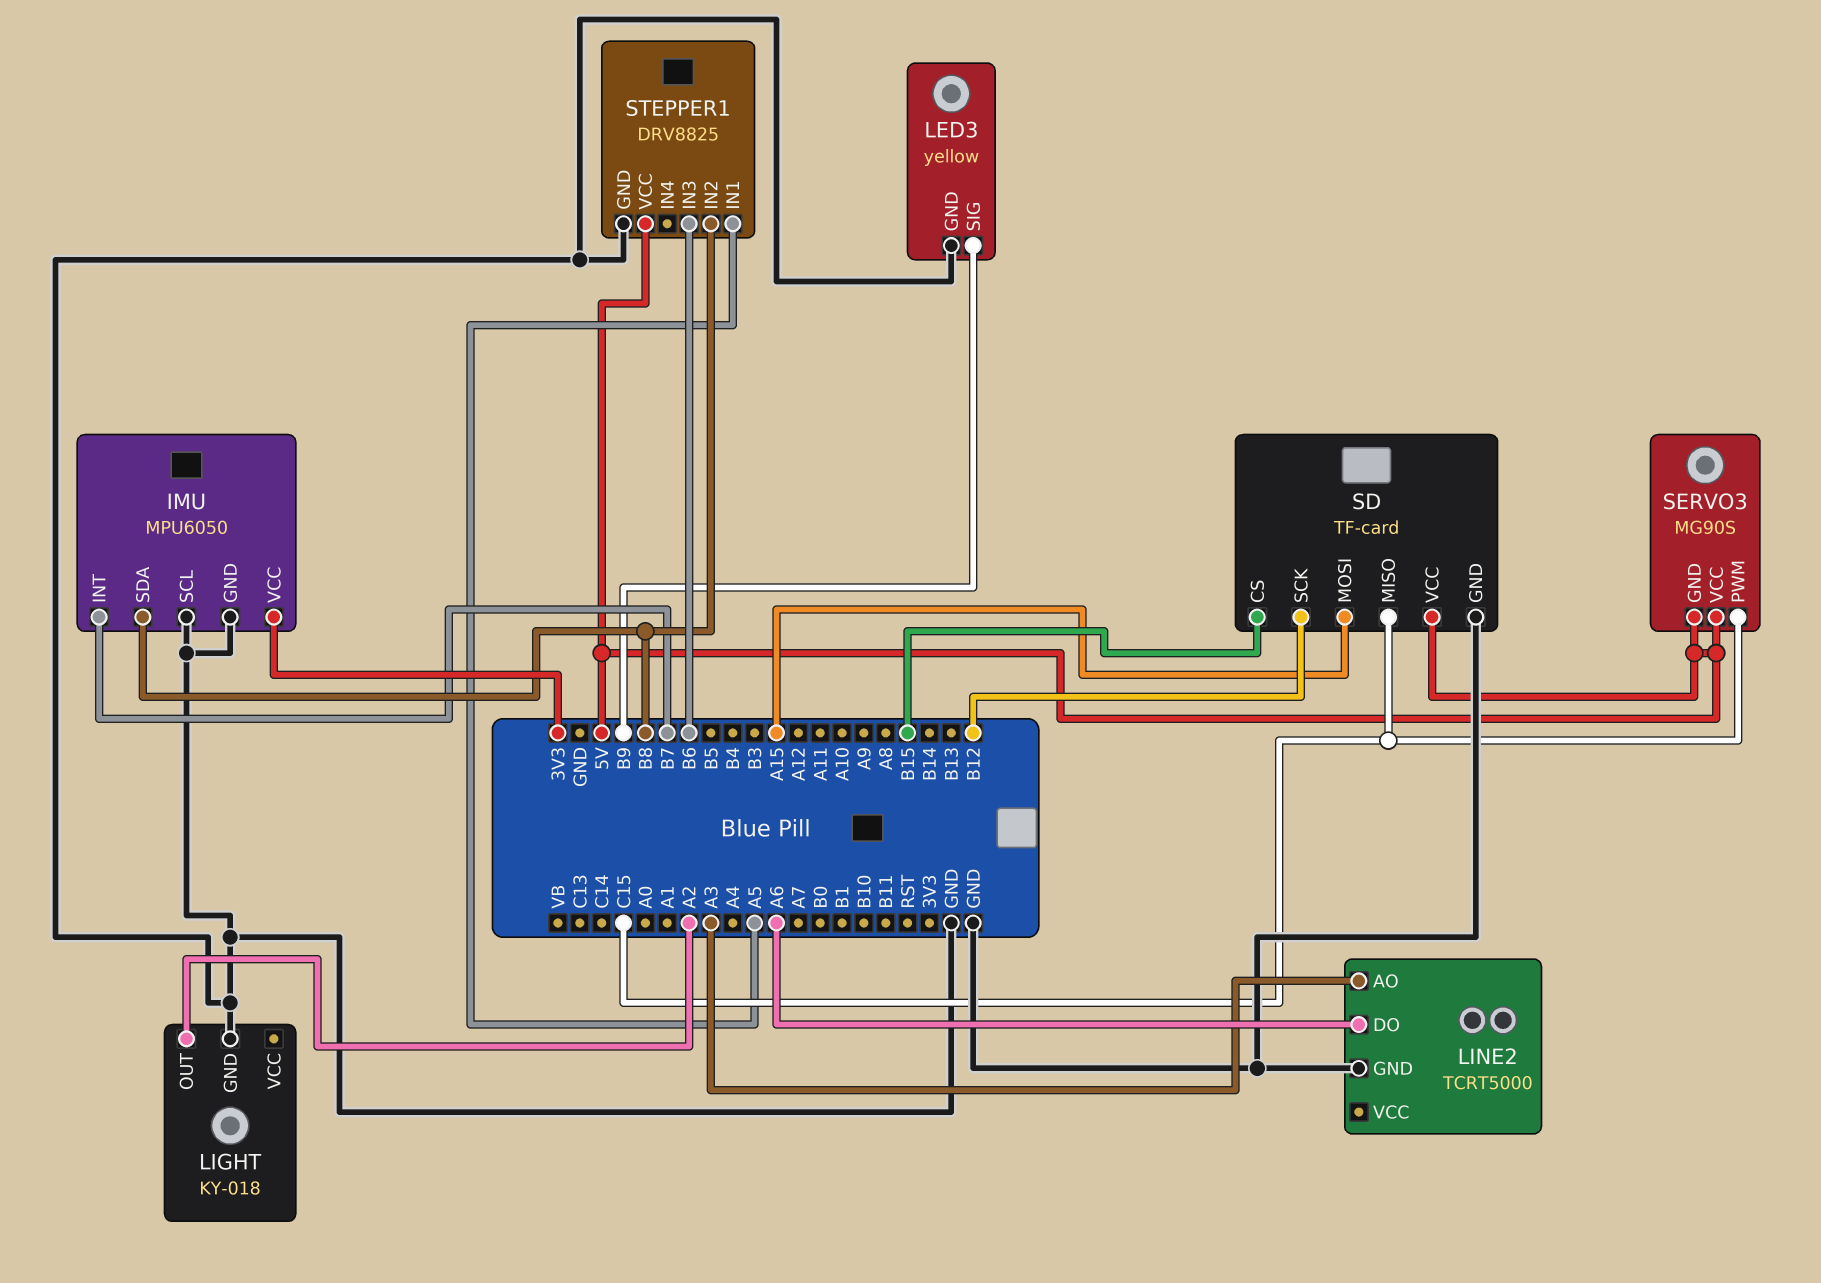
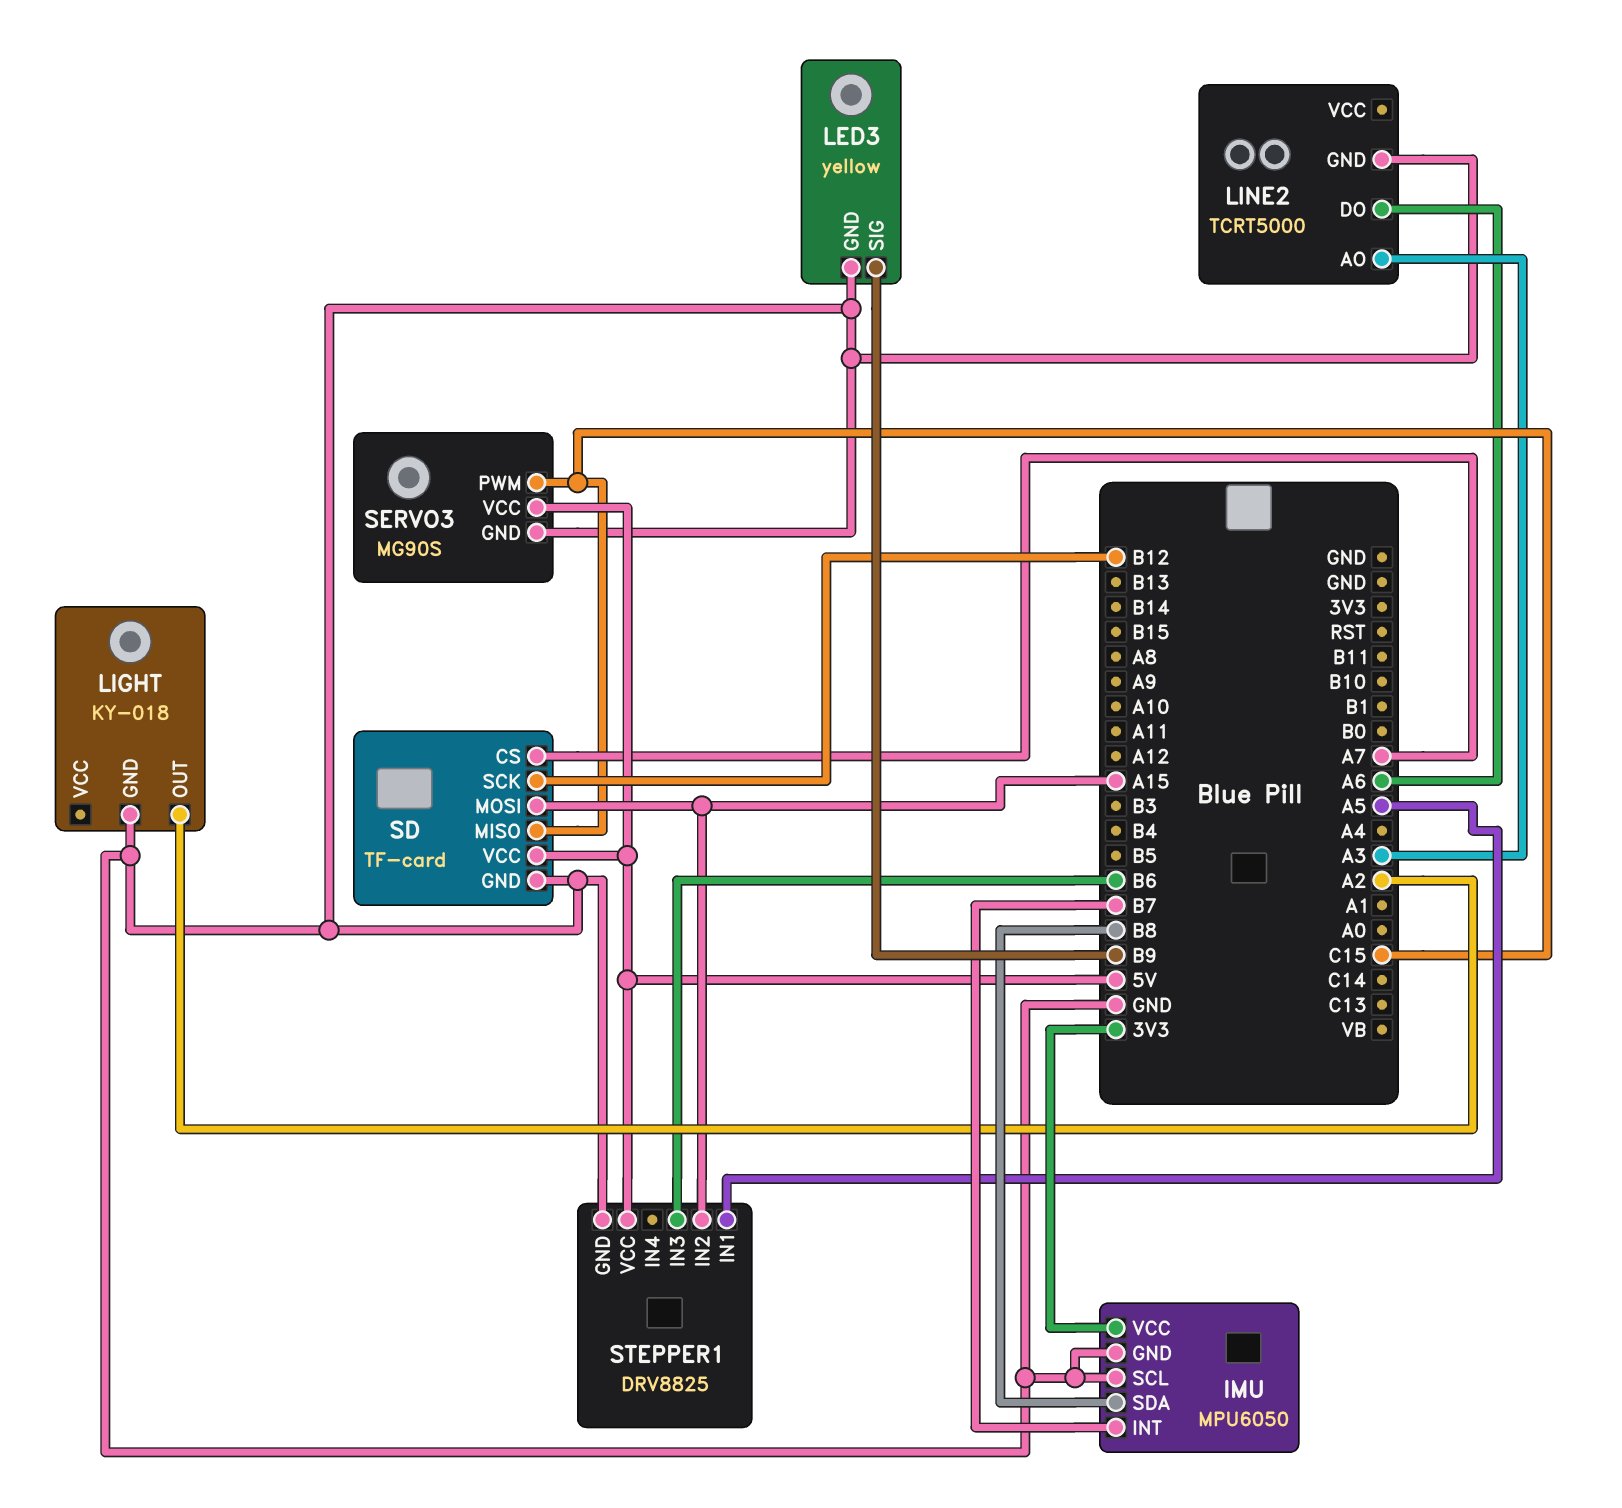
SD pin CS: B15 -> A7
SERVO3 pin GND: 5V -> GND
STEPPER1 pin IN2: B8 -> A15

